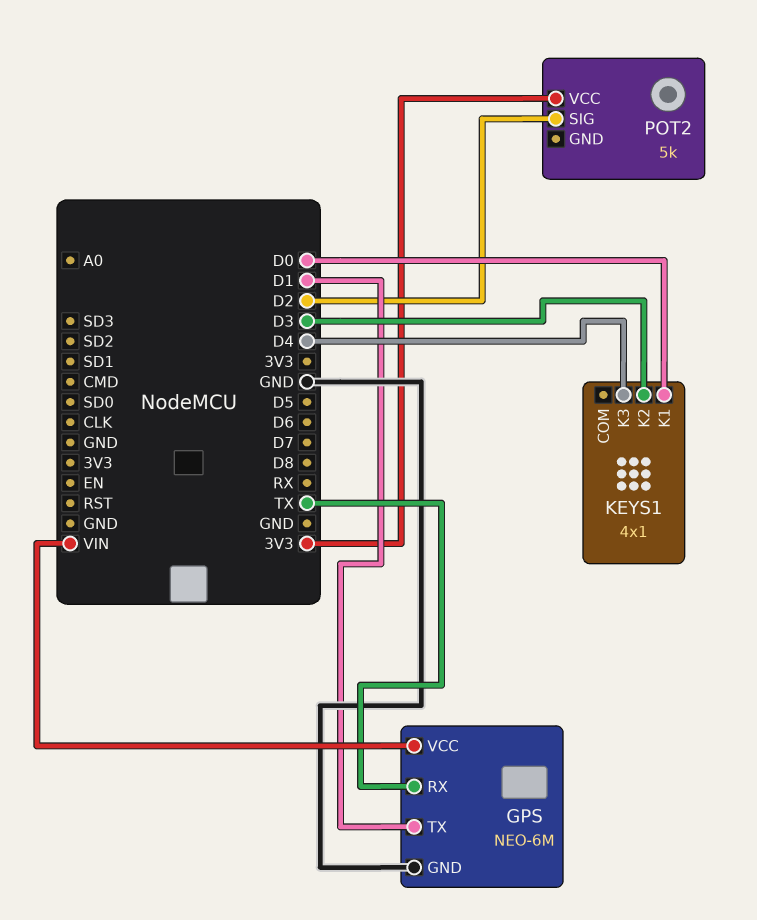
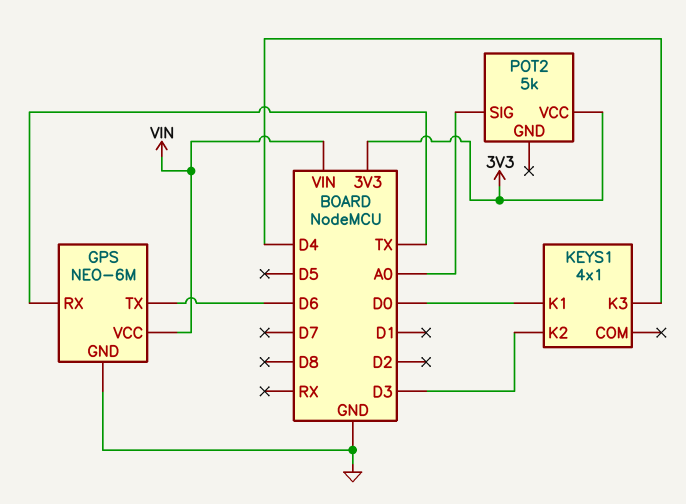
GPS pin TX: D1 -> D6
POT2 pin SIG: D2 -> A0

